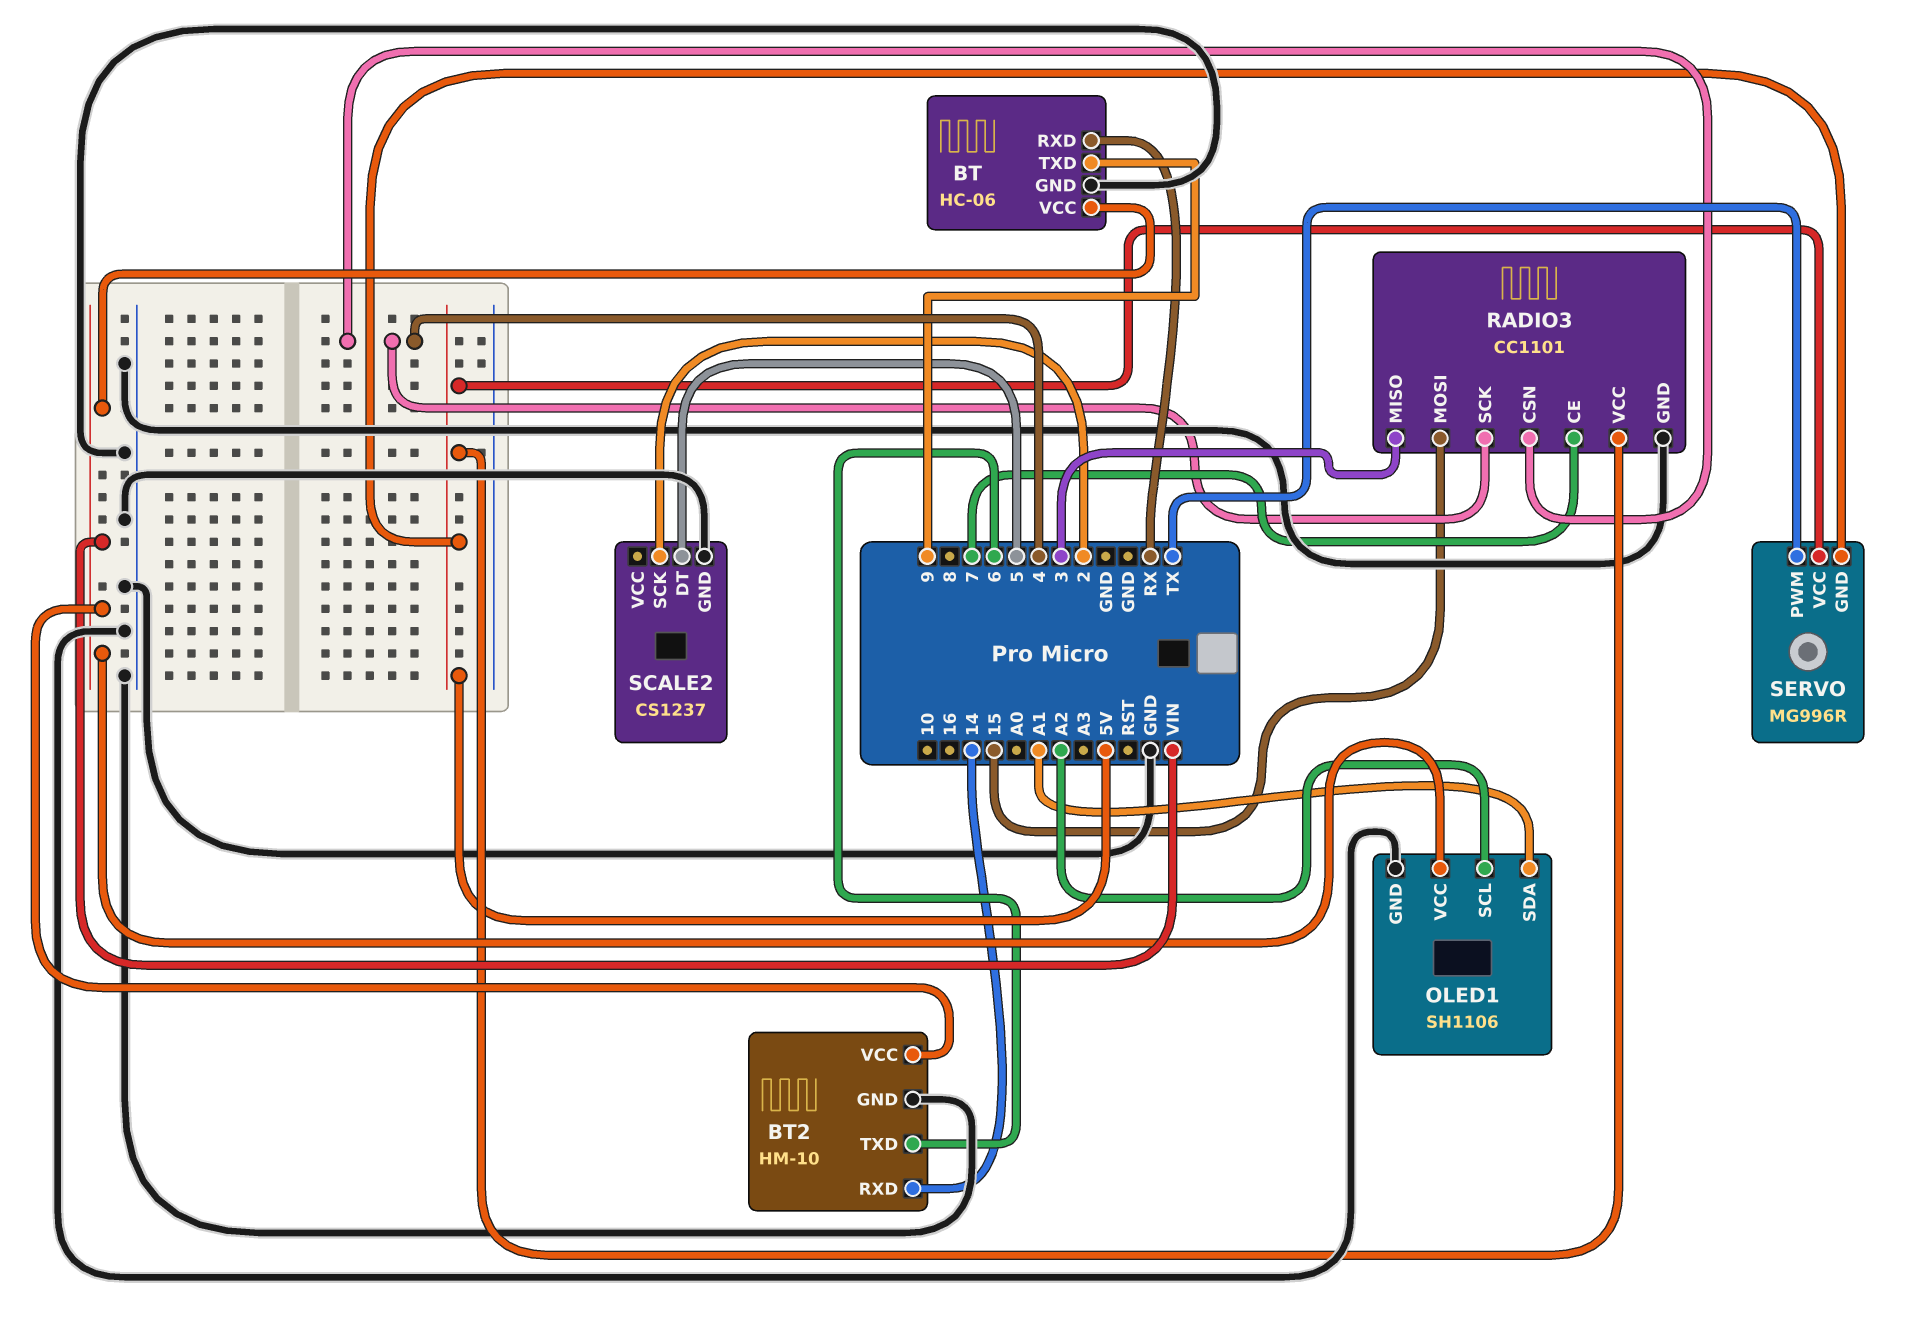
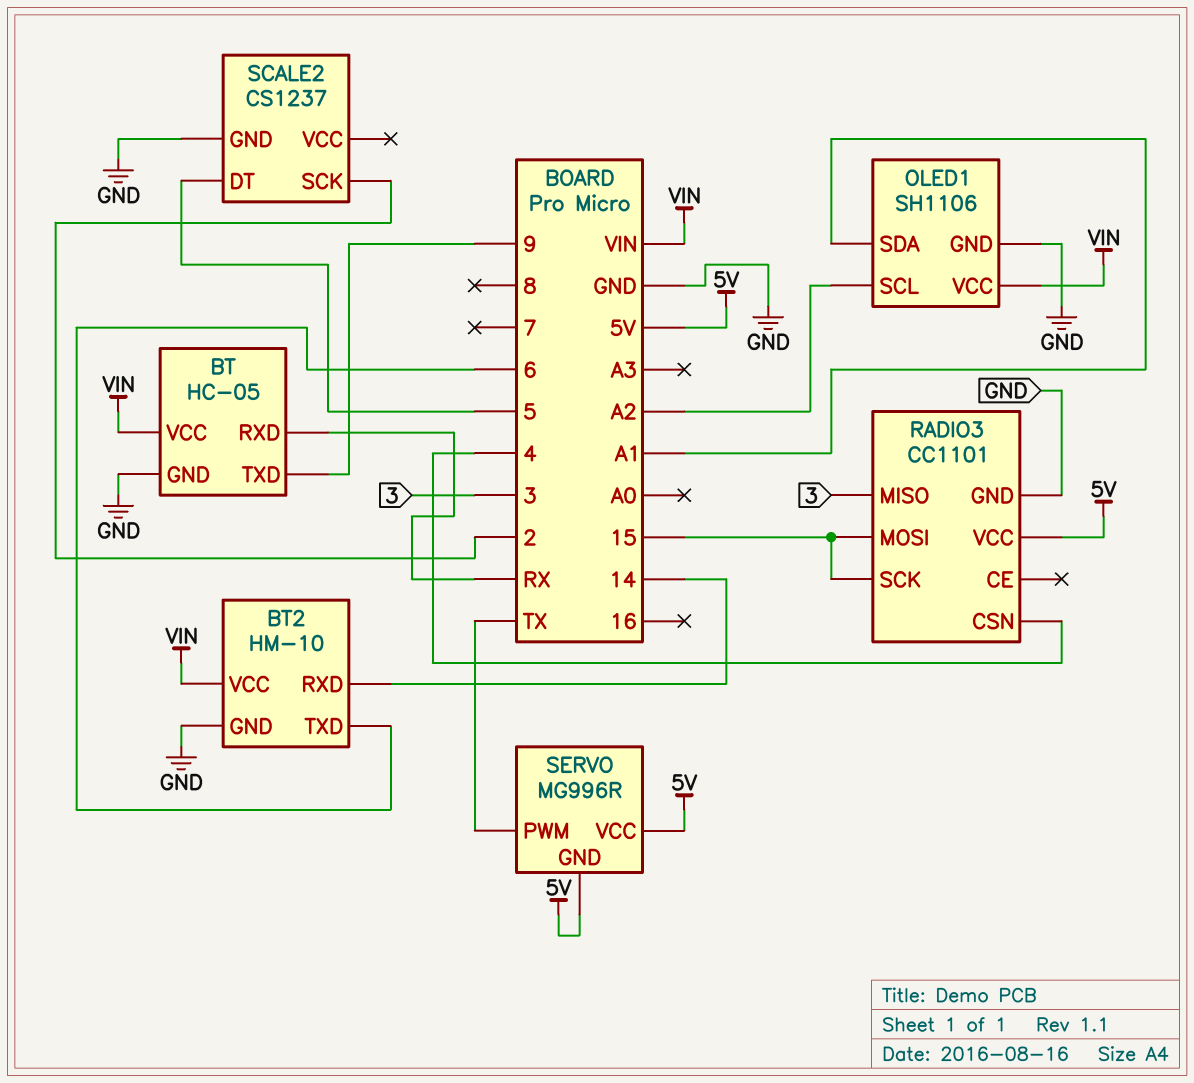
BT: HC-06 -> HC-05
RADIO3 pin CE: 7 -> none
RADIO3 pin SCK: 4 -> 15

